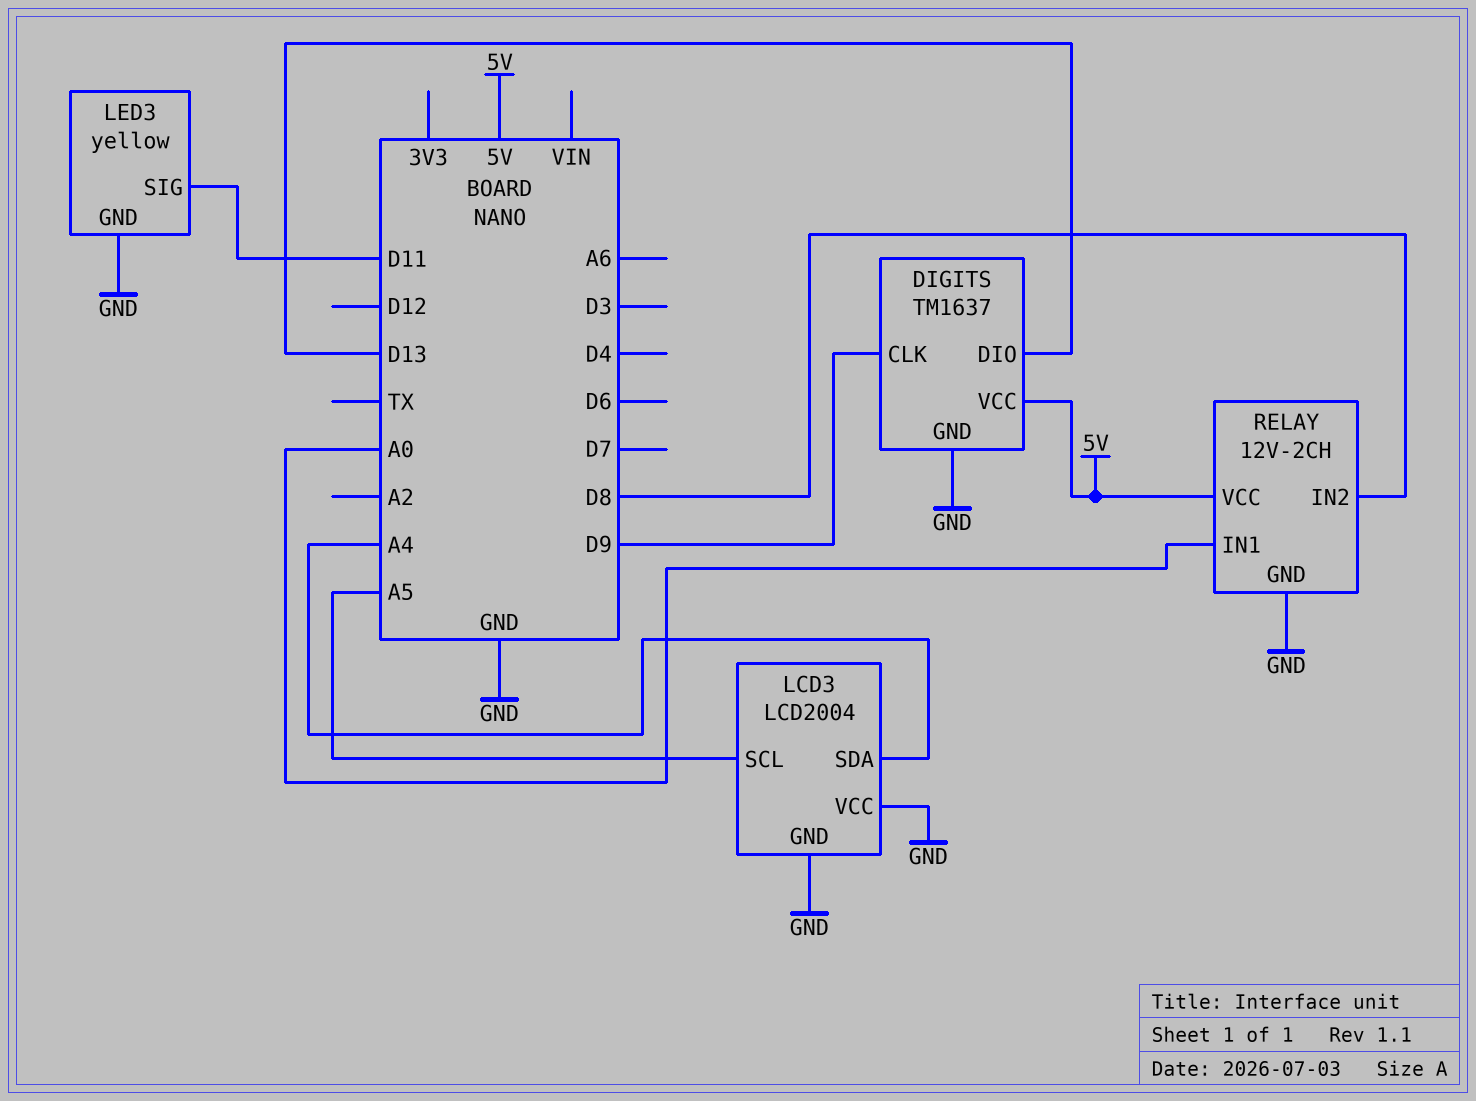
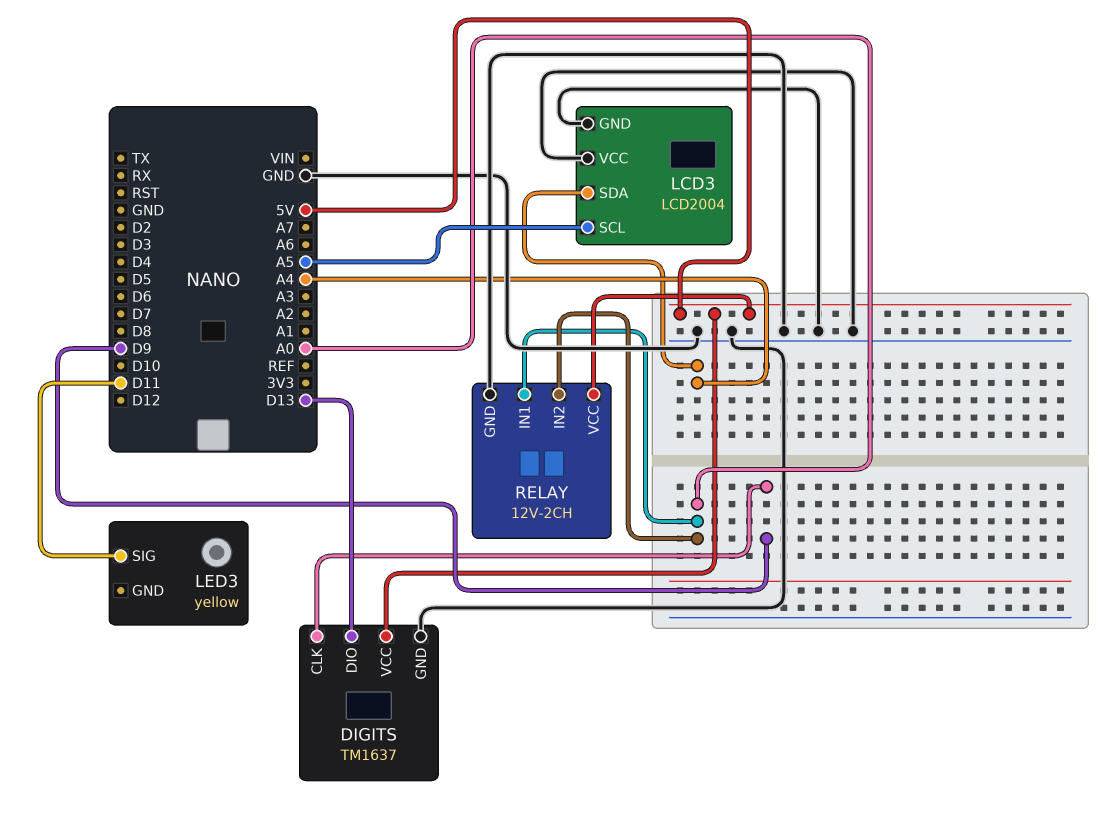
LED3 pin GND: GND -> none
RELAY pin IN2: D8 -> A0

